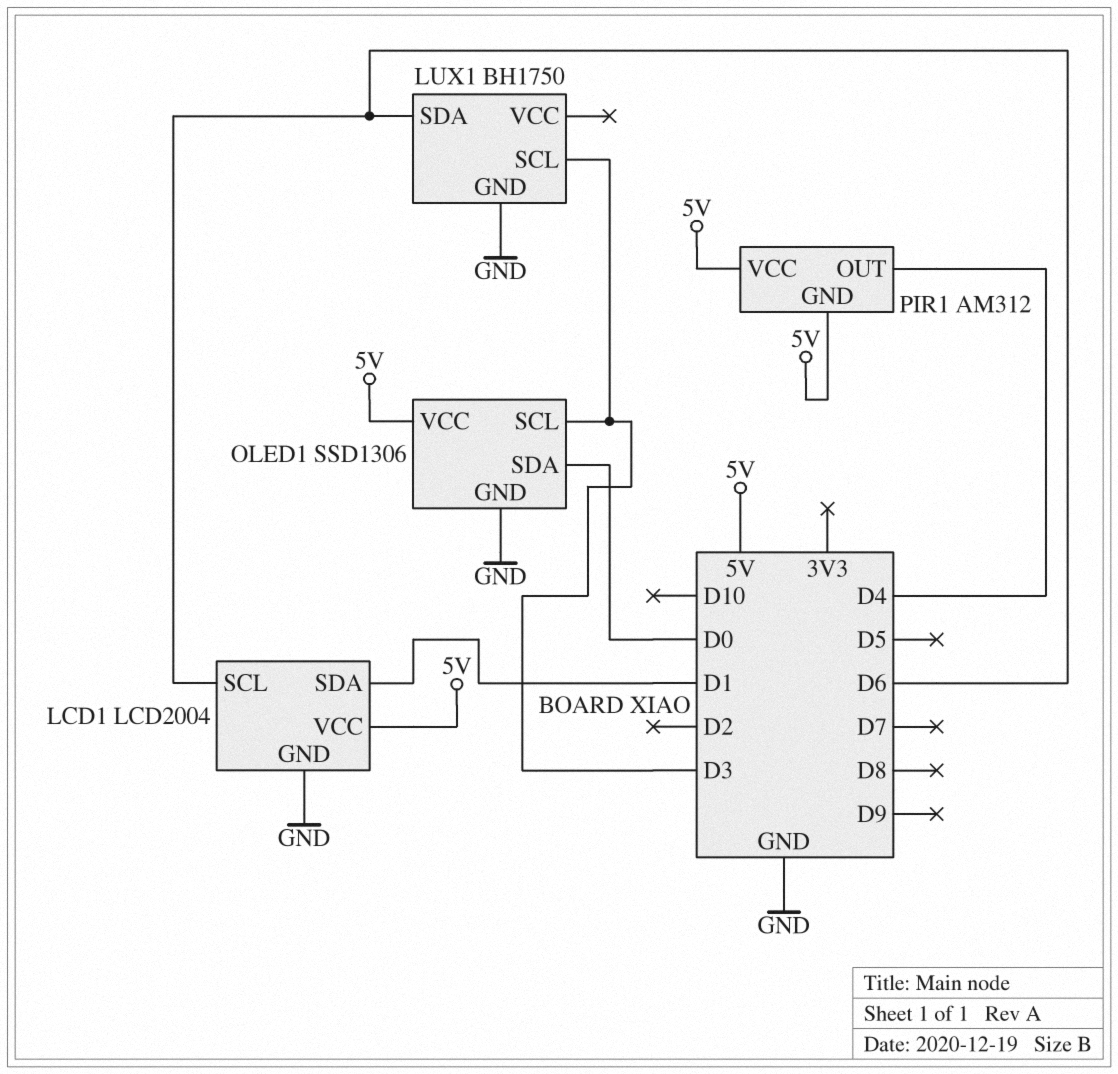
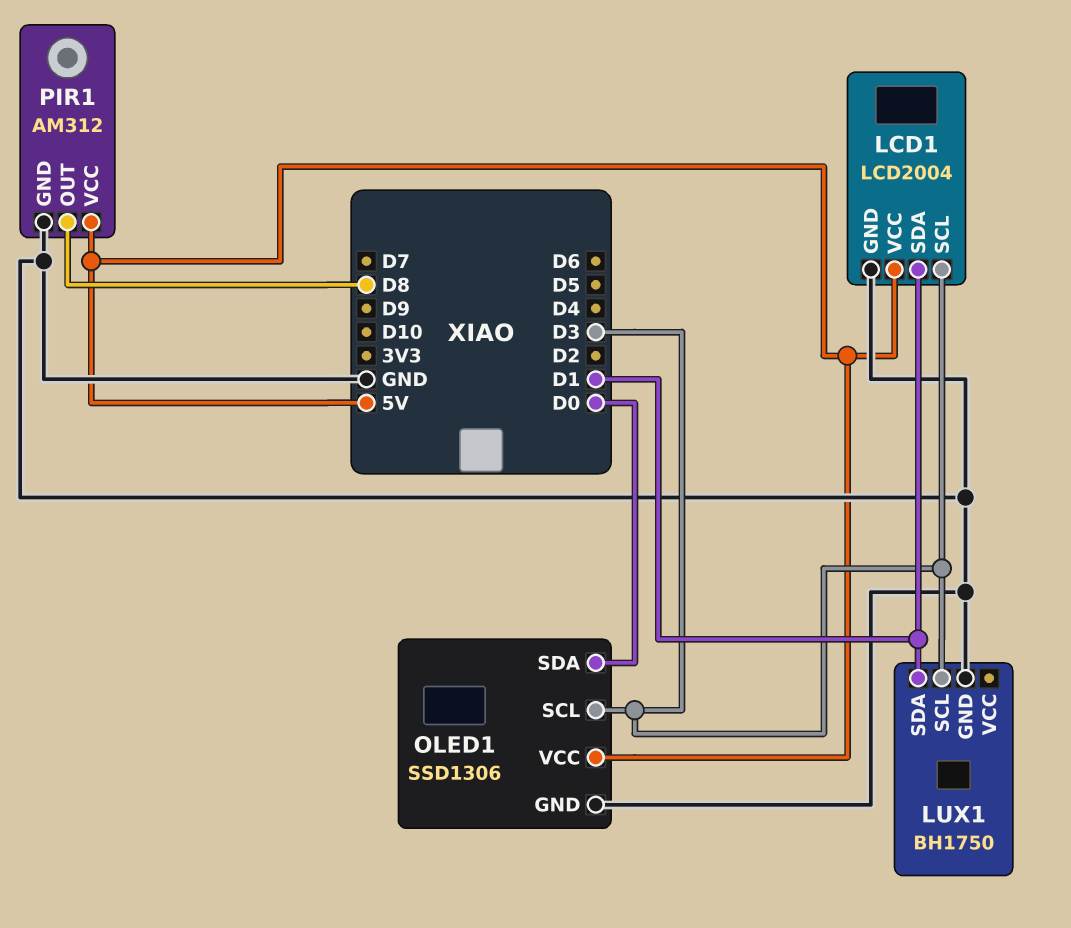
LCD1 pin SCL: D6 -> D3
LUX1 pin SDA: D6 -> D1
PIR1 pin GND: 5V -> GND
PIR1 pin OUT: D4 -> D8

